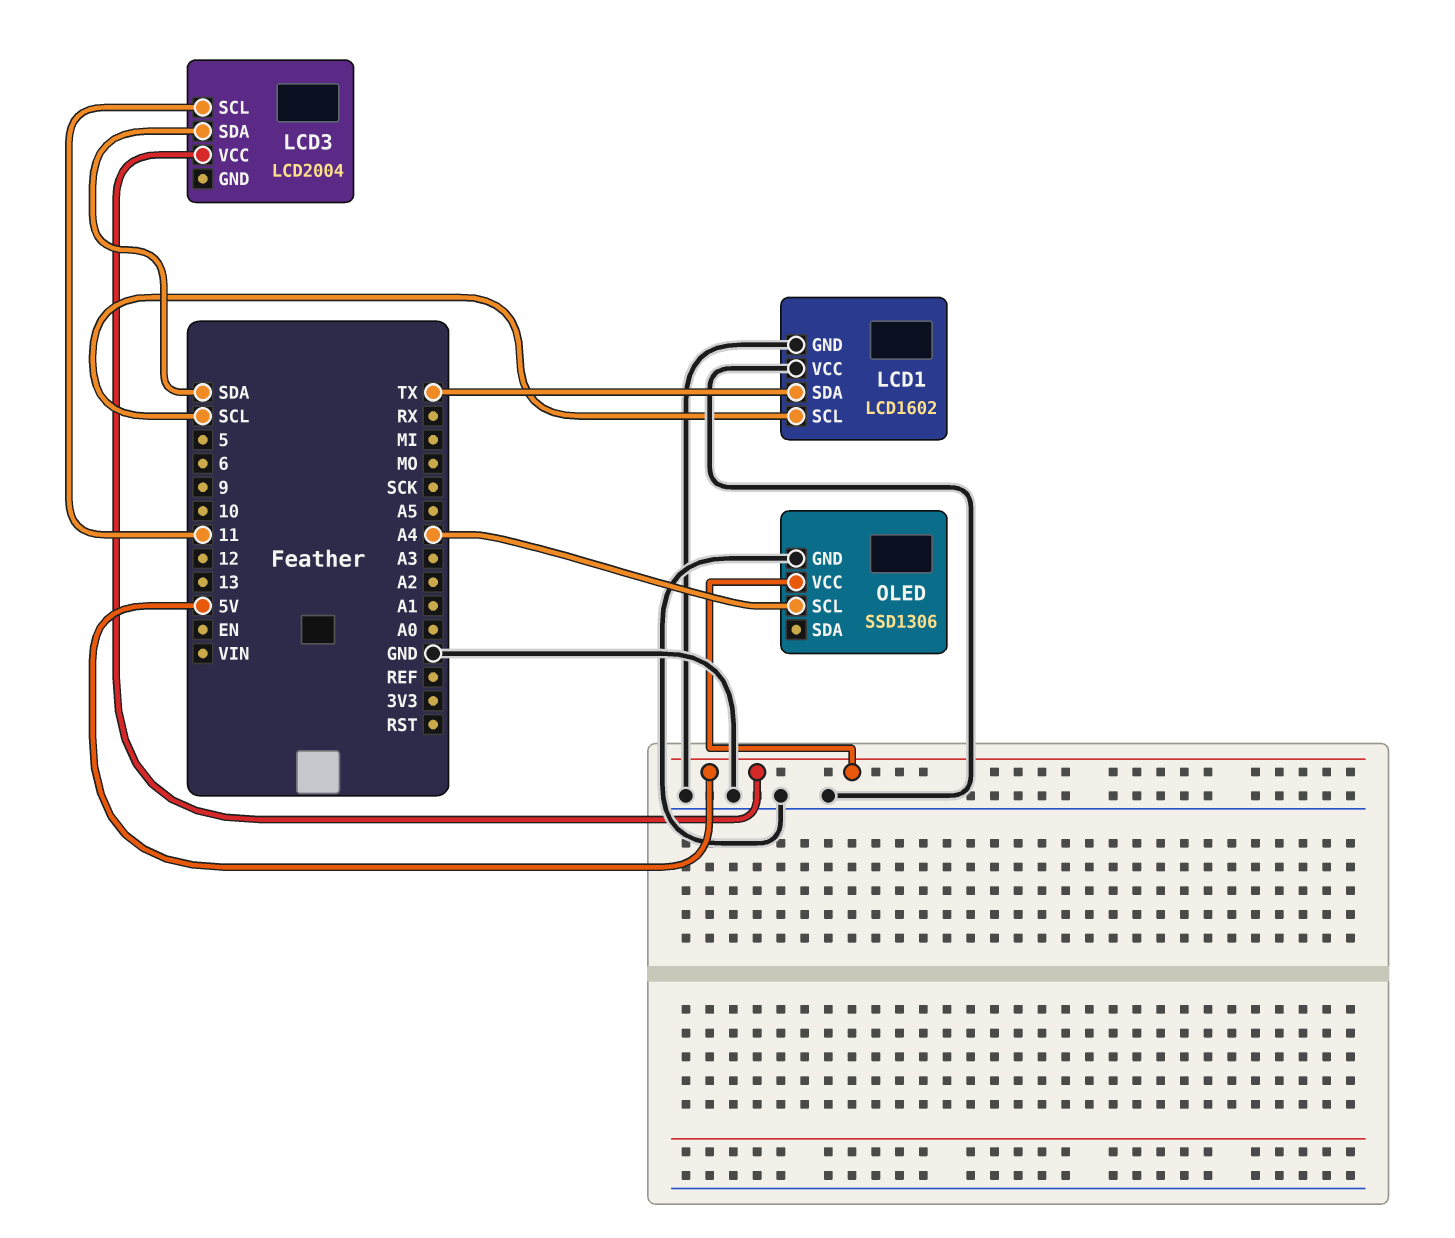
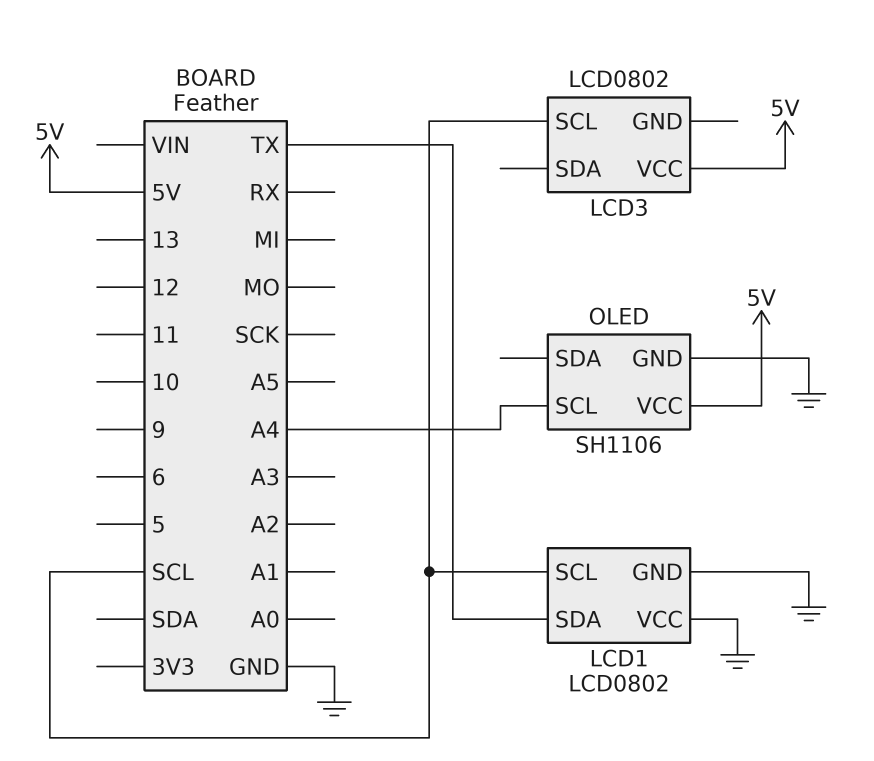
LCD1: LCD1602 -> LCD0802
LCD3: LCD2004 -> LCD0802
LCD3 pin SCL: 11 -> SCL
LCD3 pin SDA: SDA -> none
OLED: SSD1306 -> SH1106

